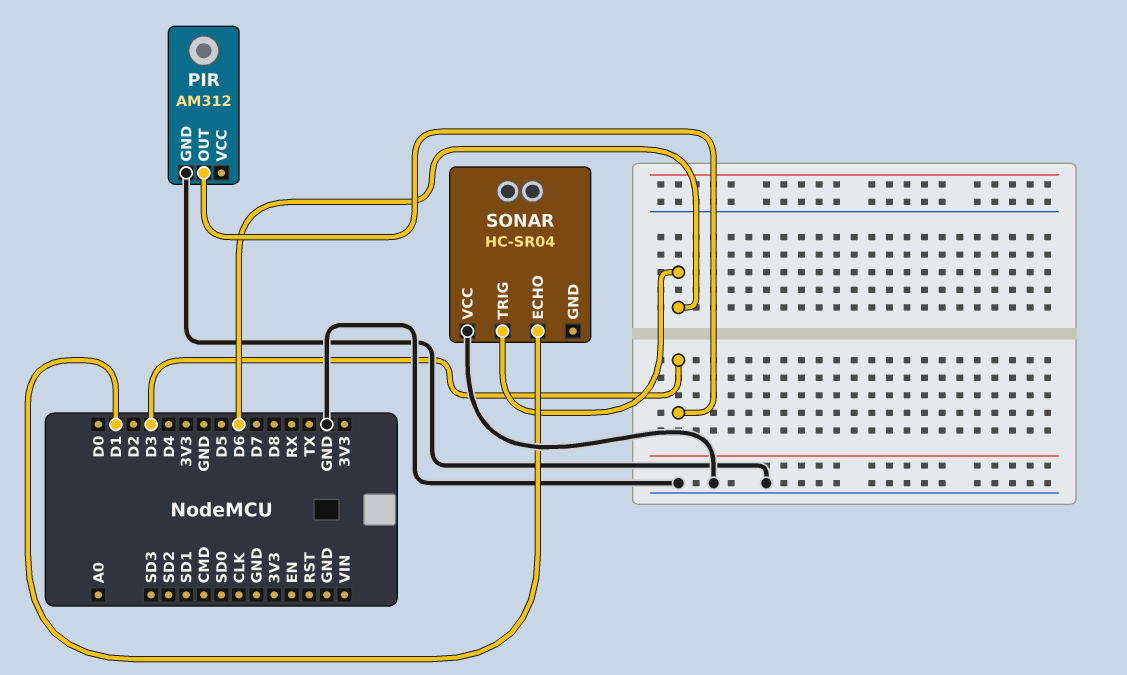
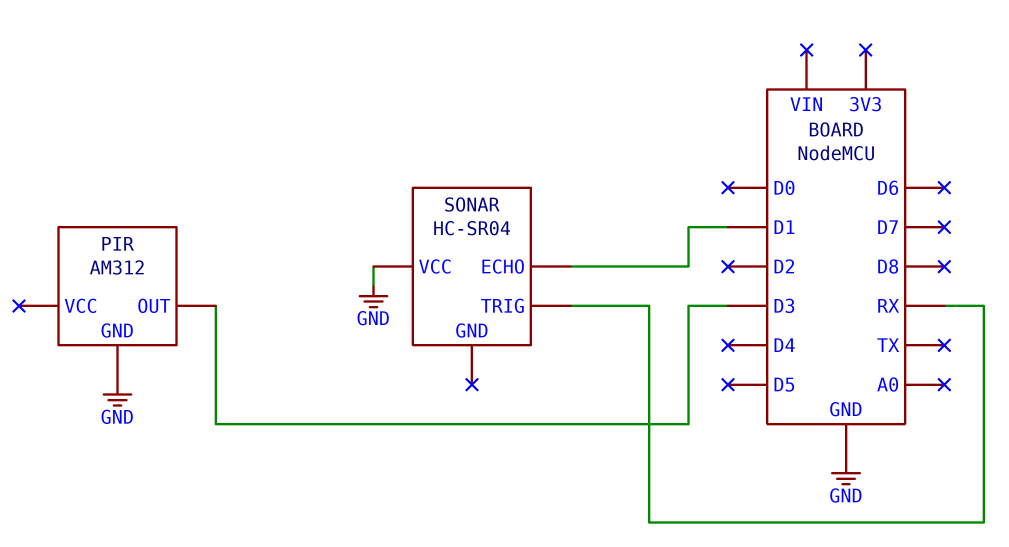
SONAR pin TRIG: D6 -> RX

